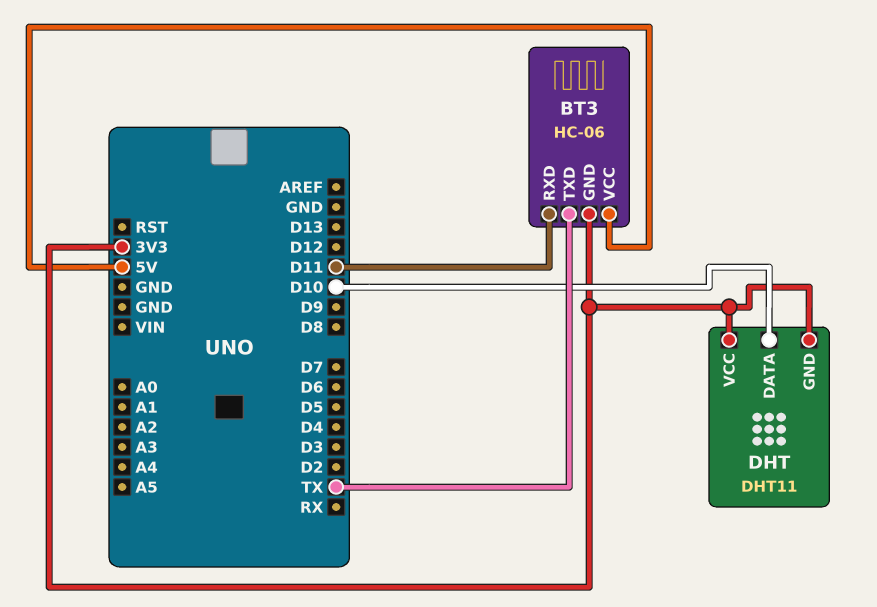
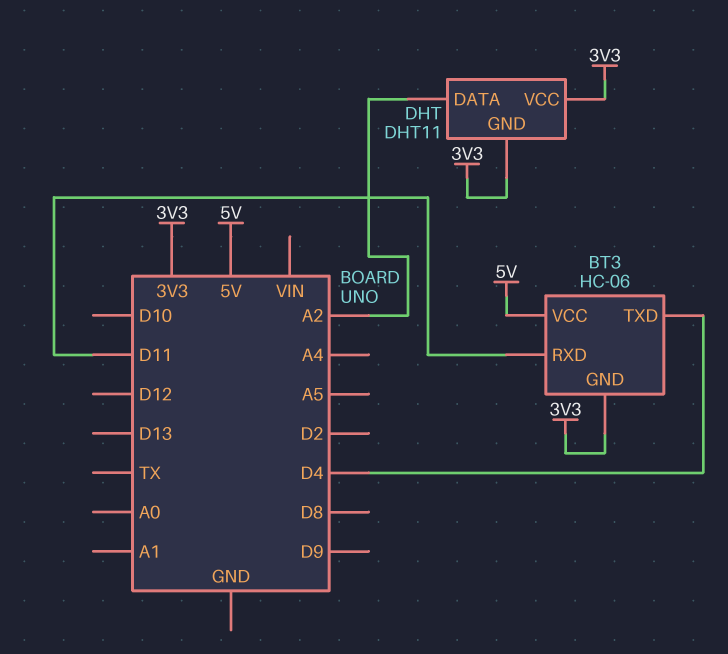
BT3 pin TXD: TX -> D4
DHT pin DATA: D10 -> A2

